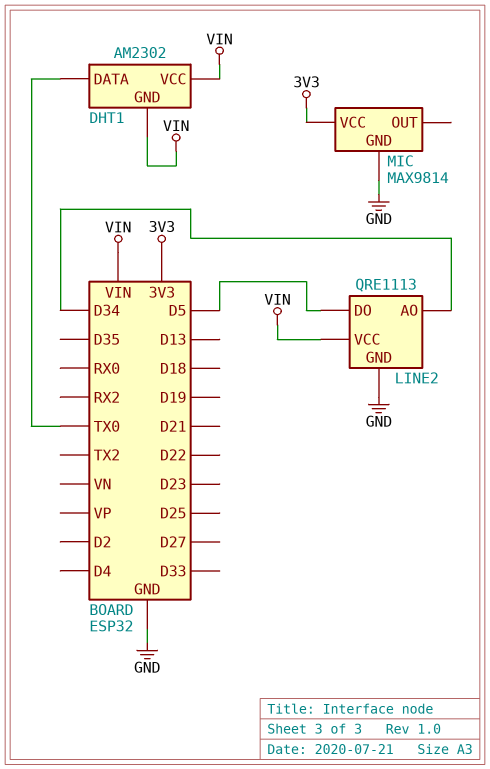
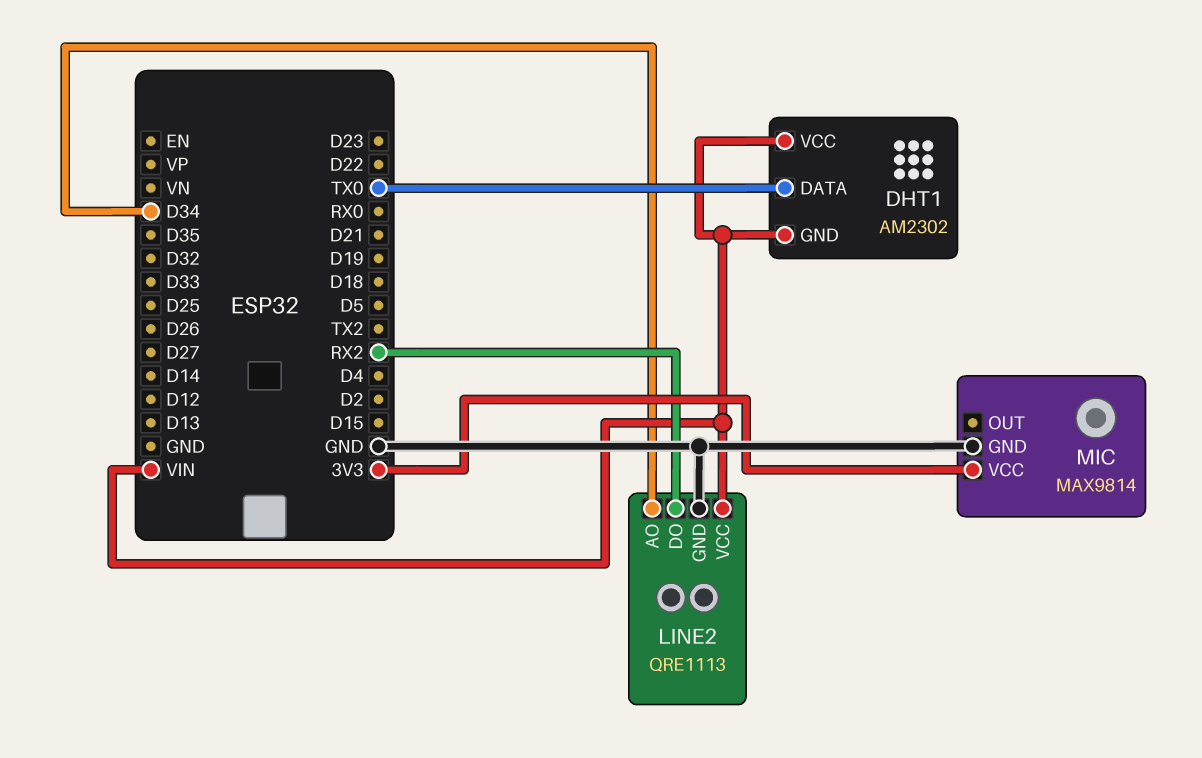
LINE2 pin DO: D5 -> RX2

